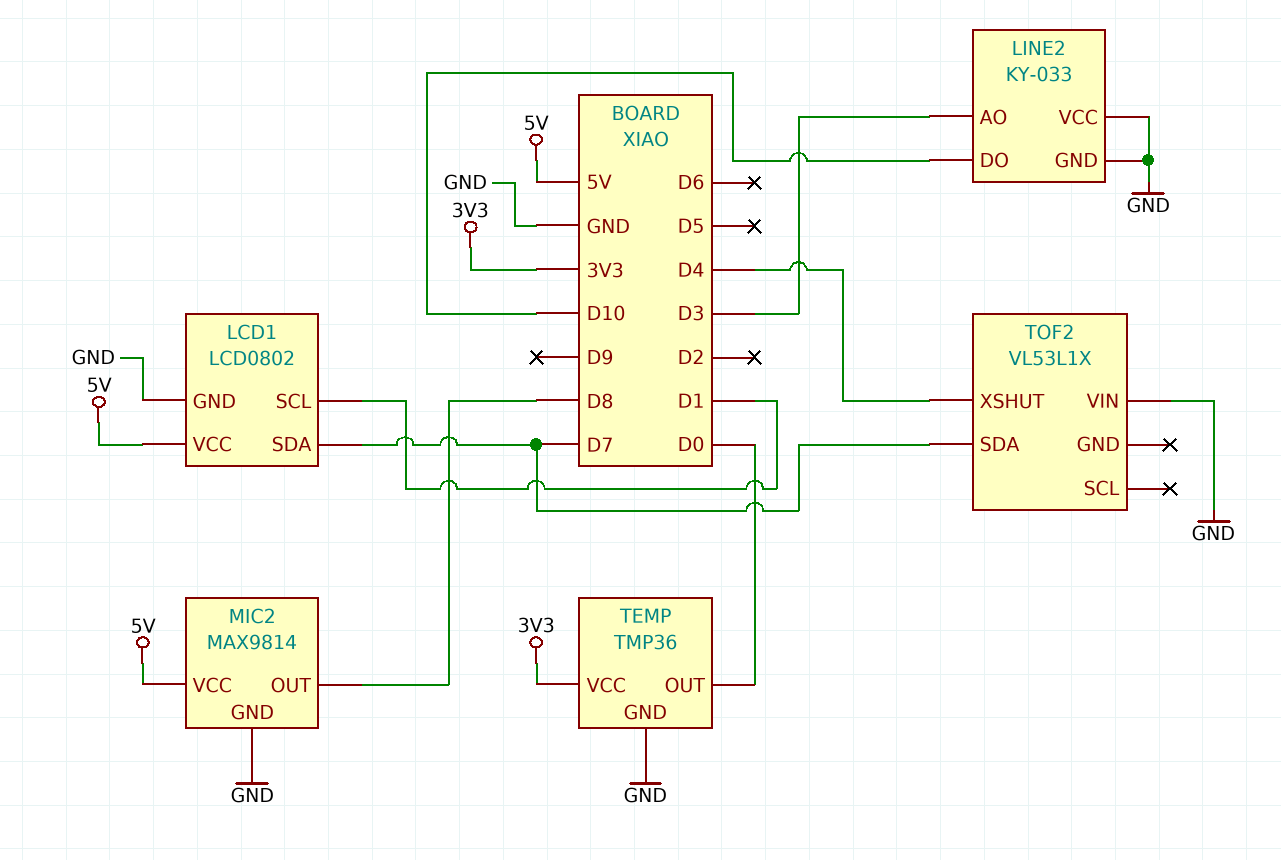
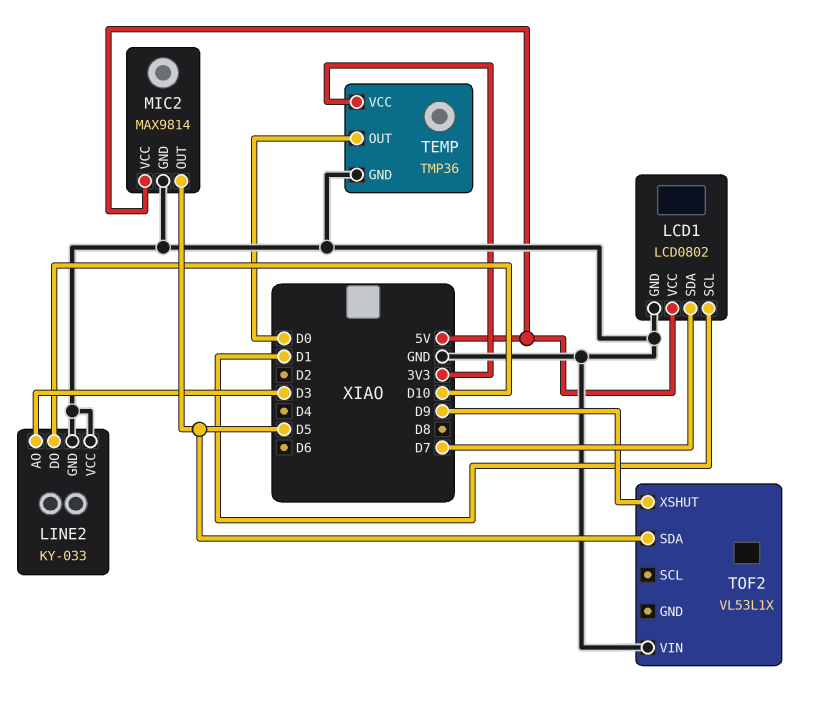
MIC2 pin OUT: D8 -> D5
TOF2 pin SDA: D7 -> D5
TOF2 pin XSHUT: D4 -> D9

